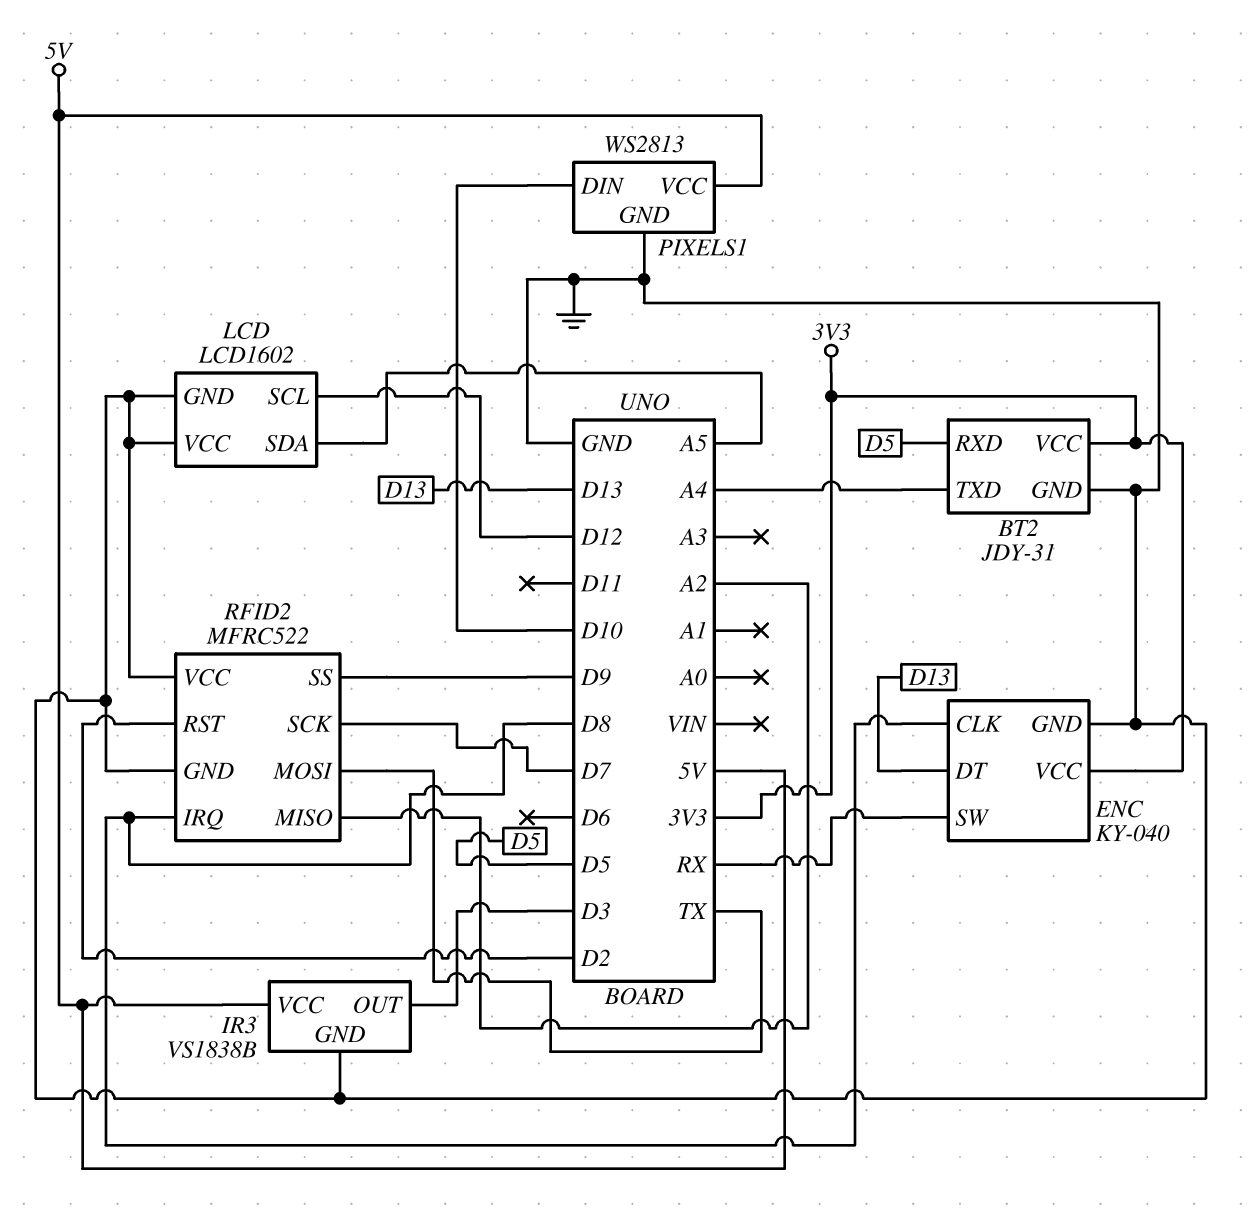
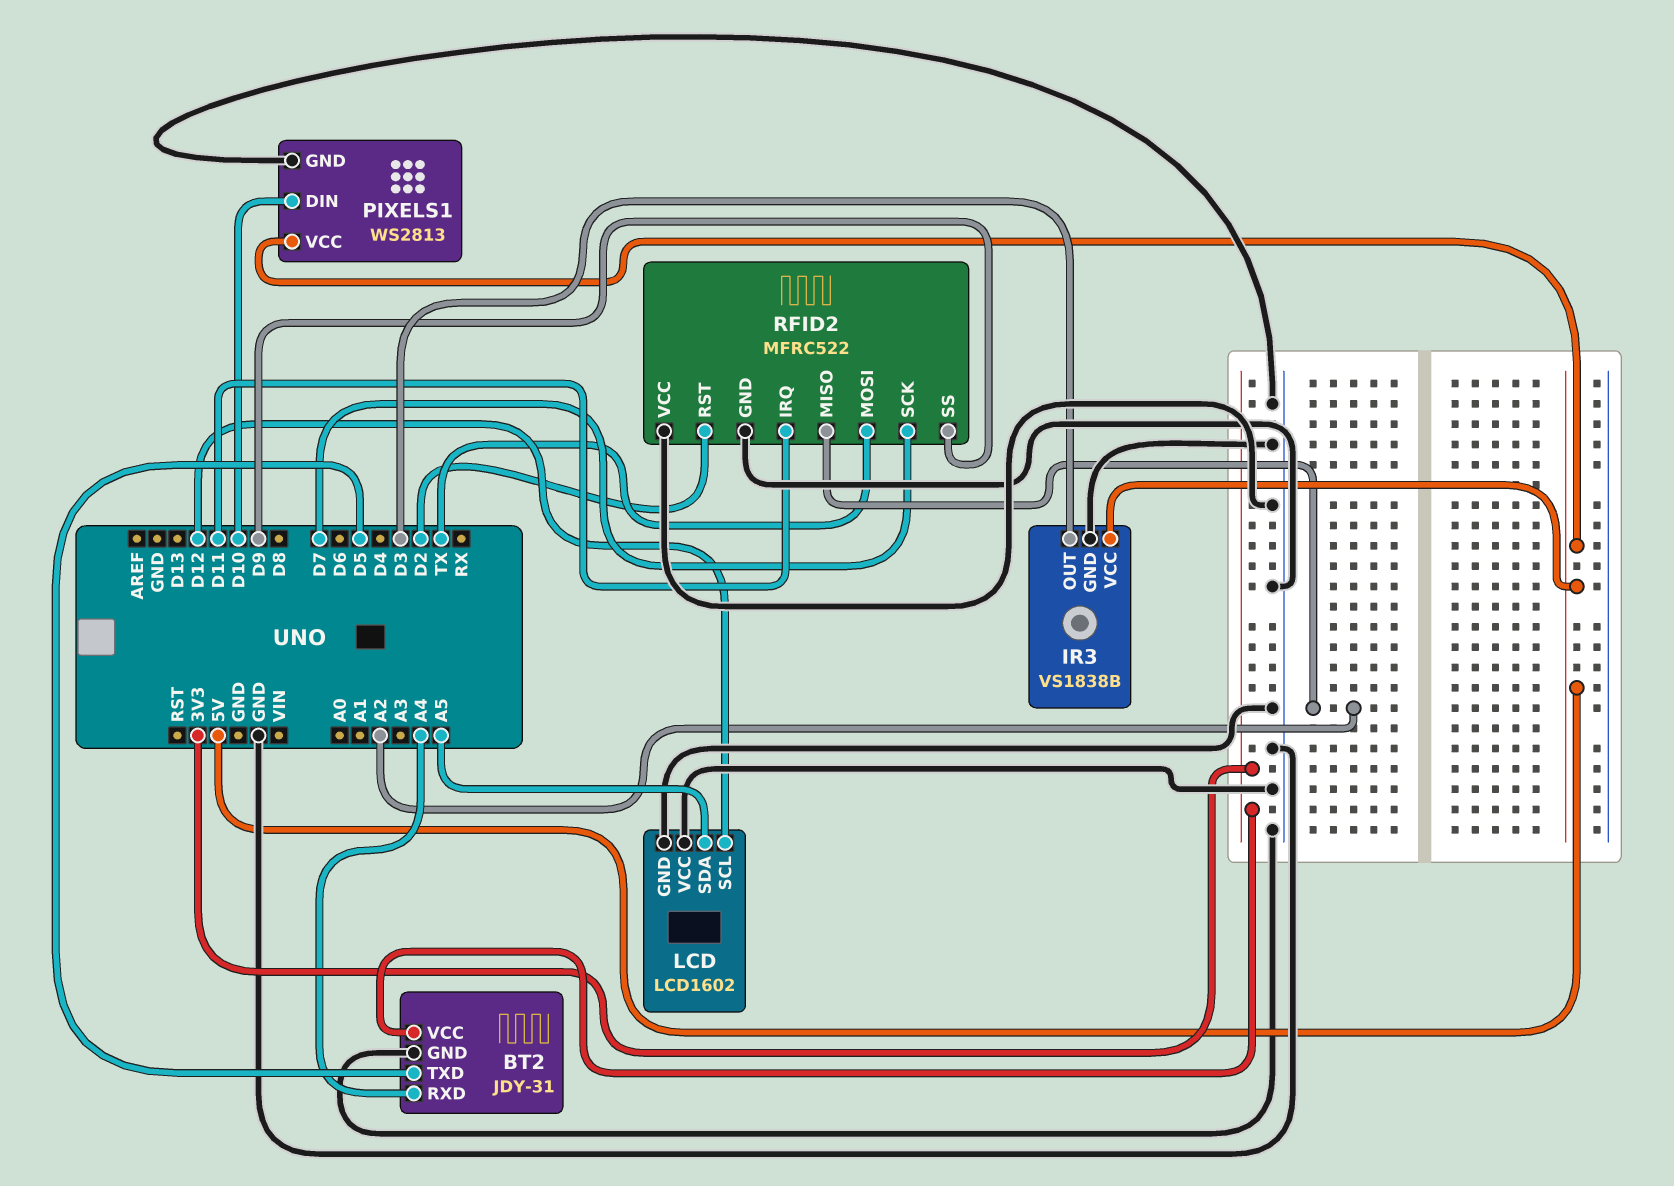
BT2 pin RXD: D5 -> A4
BT2 pin TXD: A4 -> D5
ENC: KY-040 -> none
ENC pin CLK: D8 -> none
ENC pin DT: D13 -> none
ENC pin GND: GND -> none
ENC pin SW: RX -> none
ENC pin VCC: 3V3 -> none
RFID2 pin IRQ: D8 -> D11

